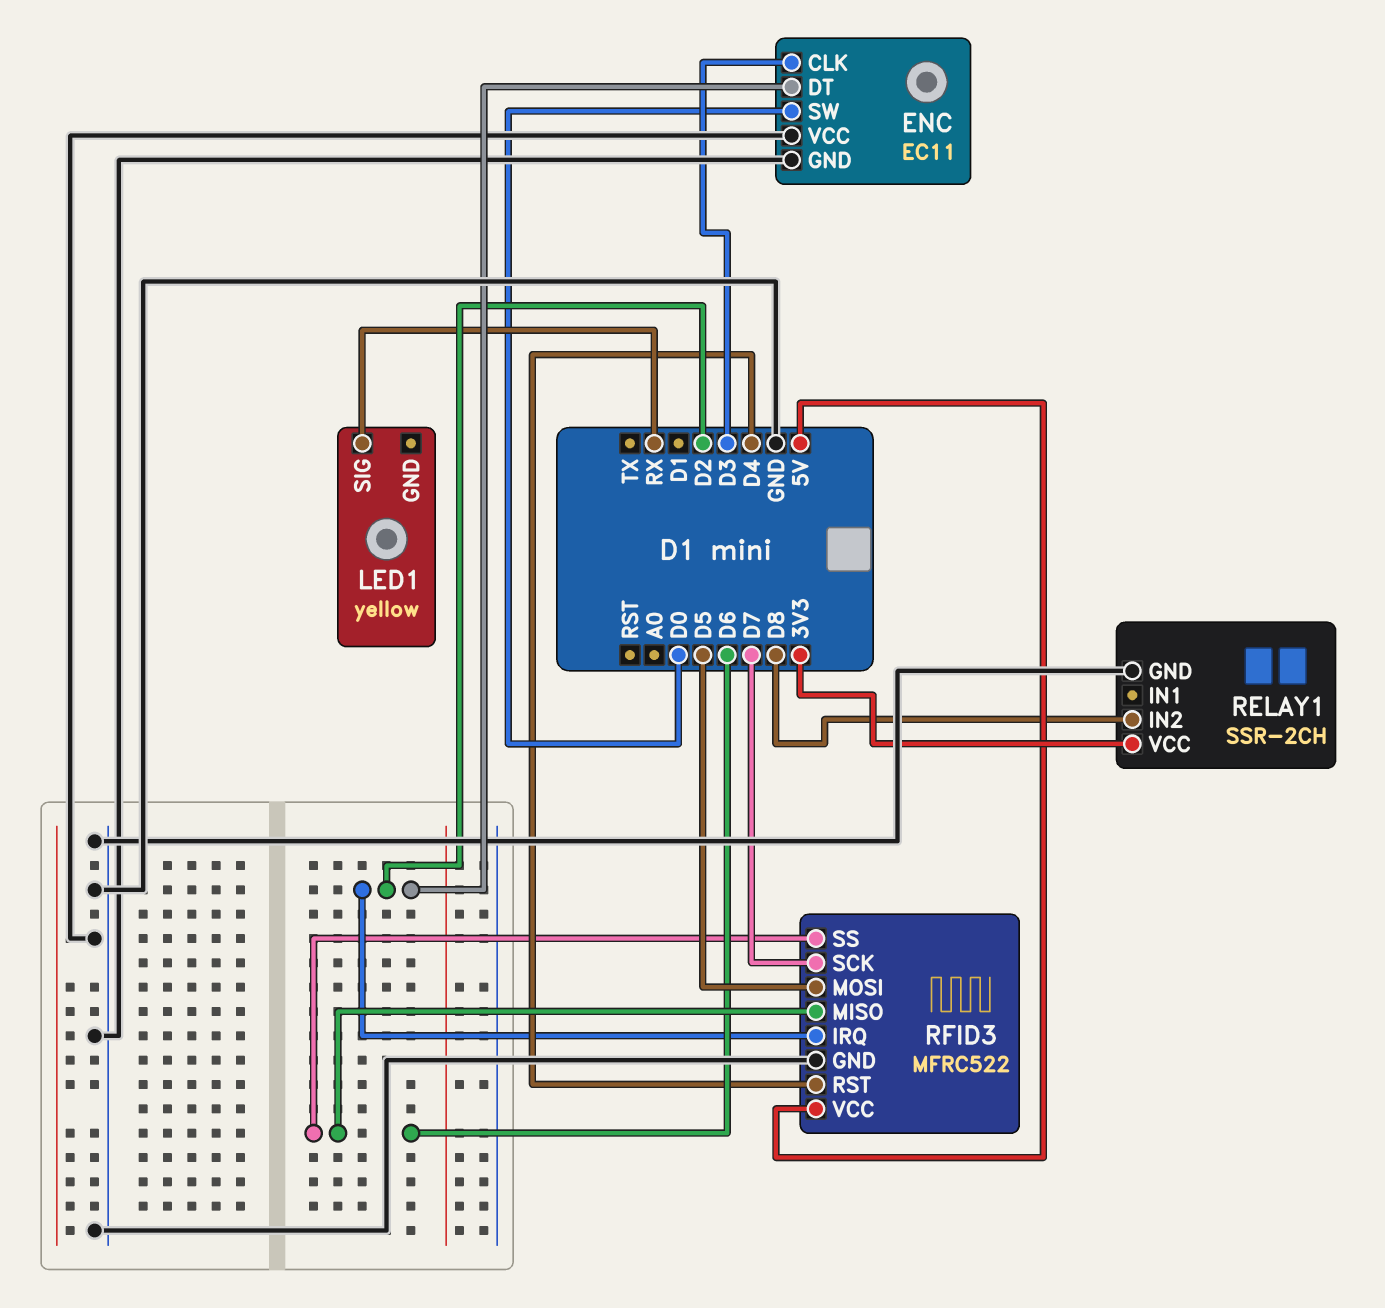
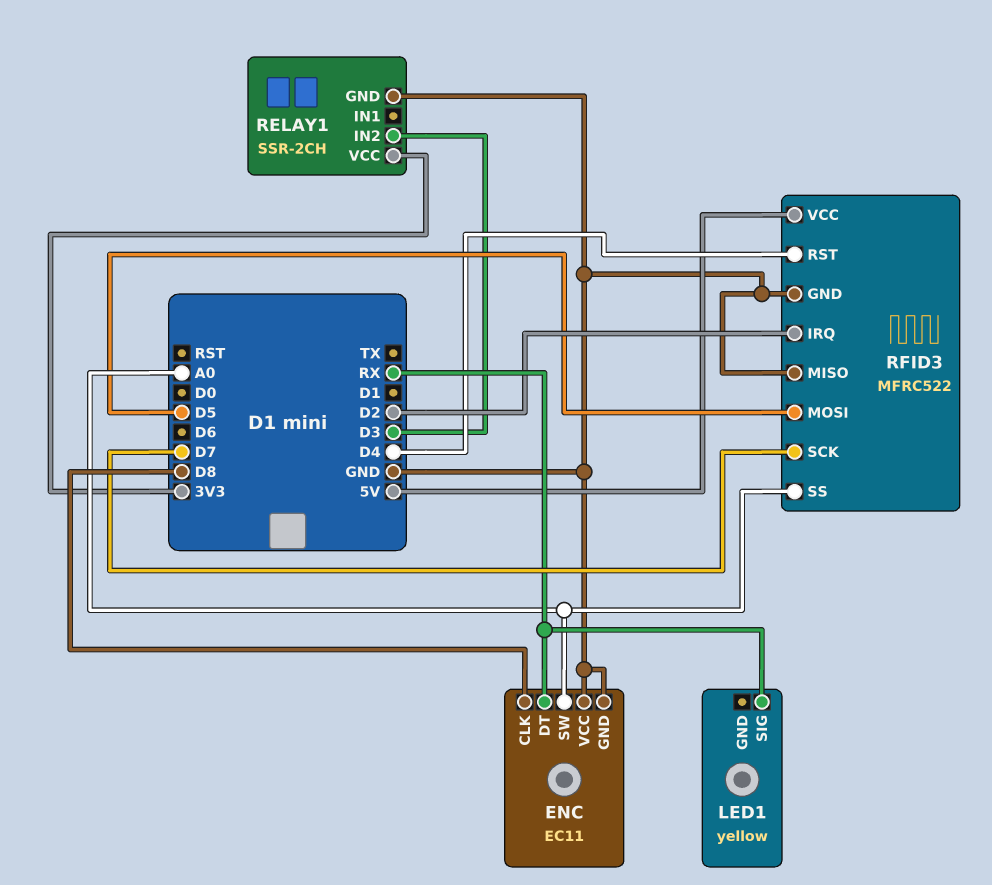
ENC pin CLK: D3 -> D8
ENC pin DT: D2 -> RX
ENC pin SW: D0 -> A0
RELAY1 pin IN2: D8 -> D3
RFID3 pin MISO: D6 -> GND
RFID3 pin SS: D6 -> A0

